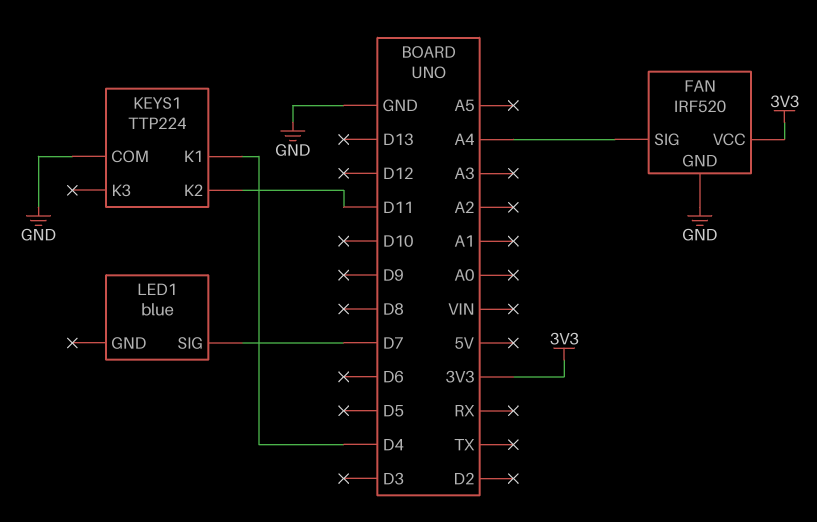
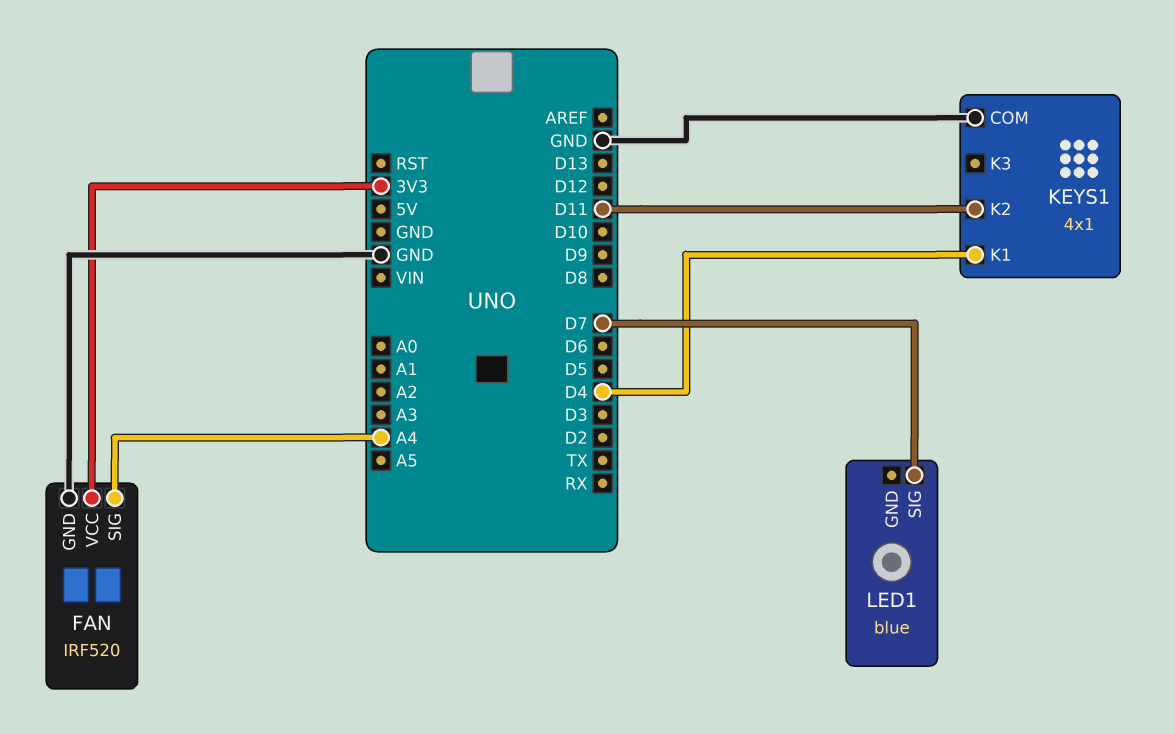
KEYS1: TTP224 -> 4x1

